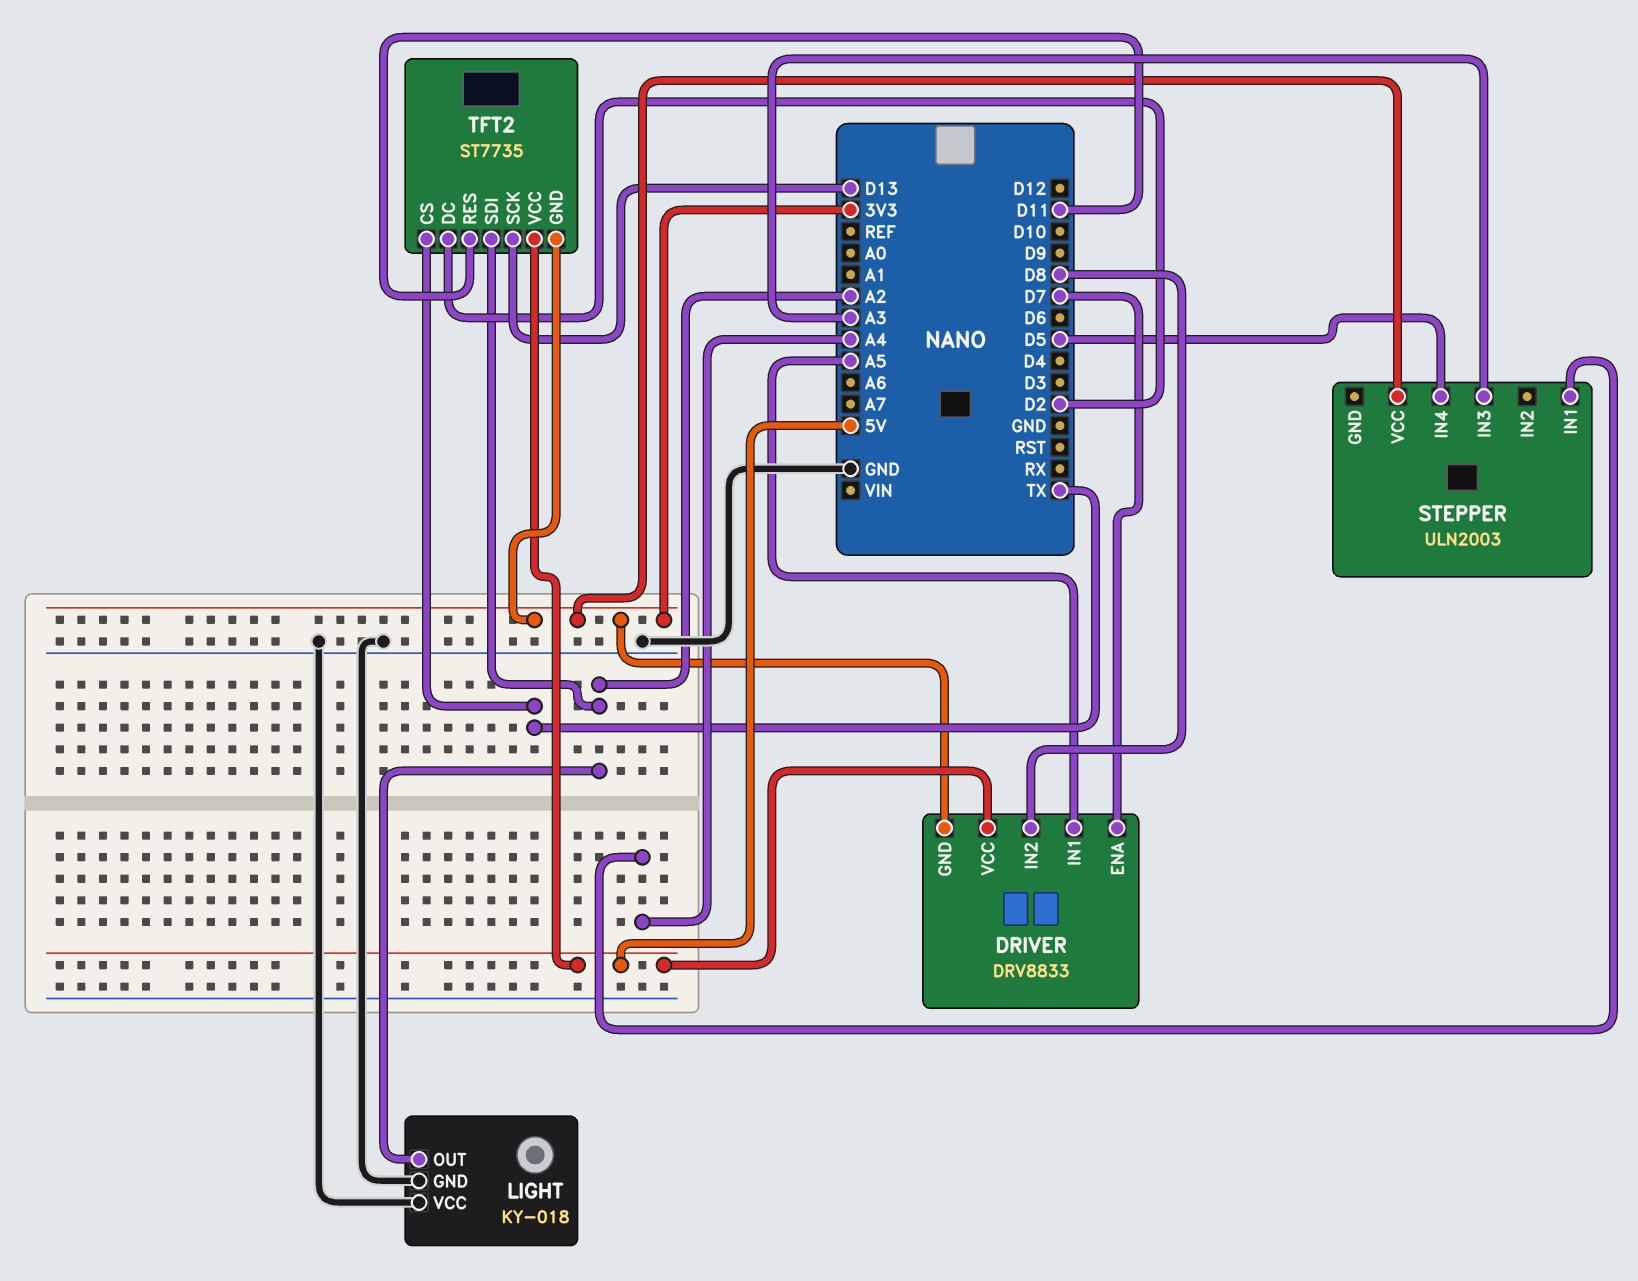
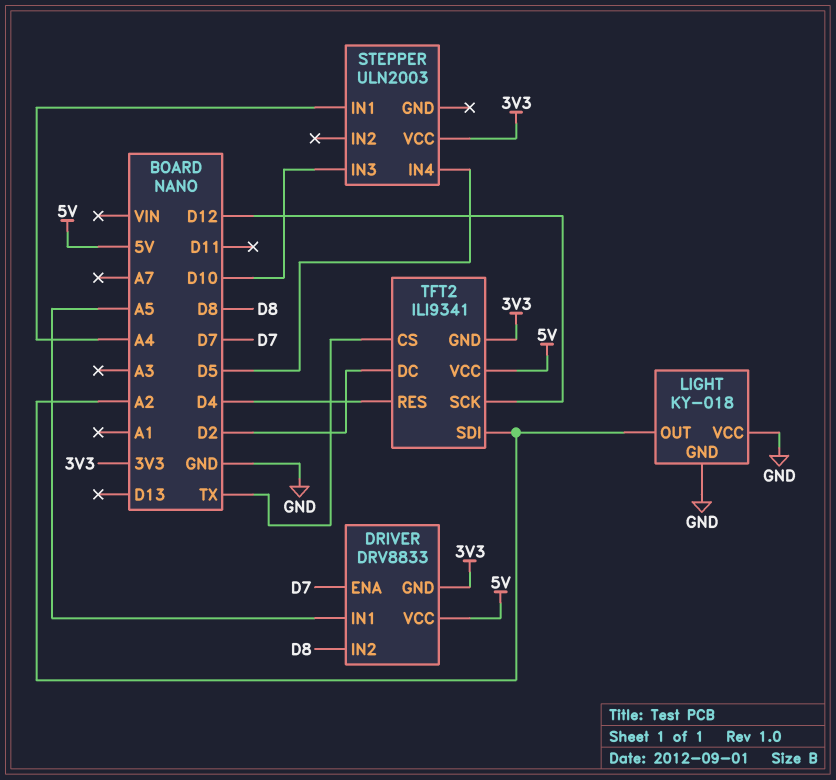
STEPPER pin IN3: A3 -> D10
TFT2: ST7735 -> ILI9341
TFT2 pin RES: D11 -> D4
TFT2 pin SCK: D13 -> D12

